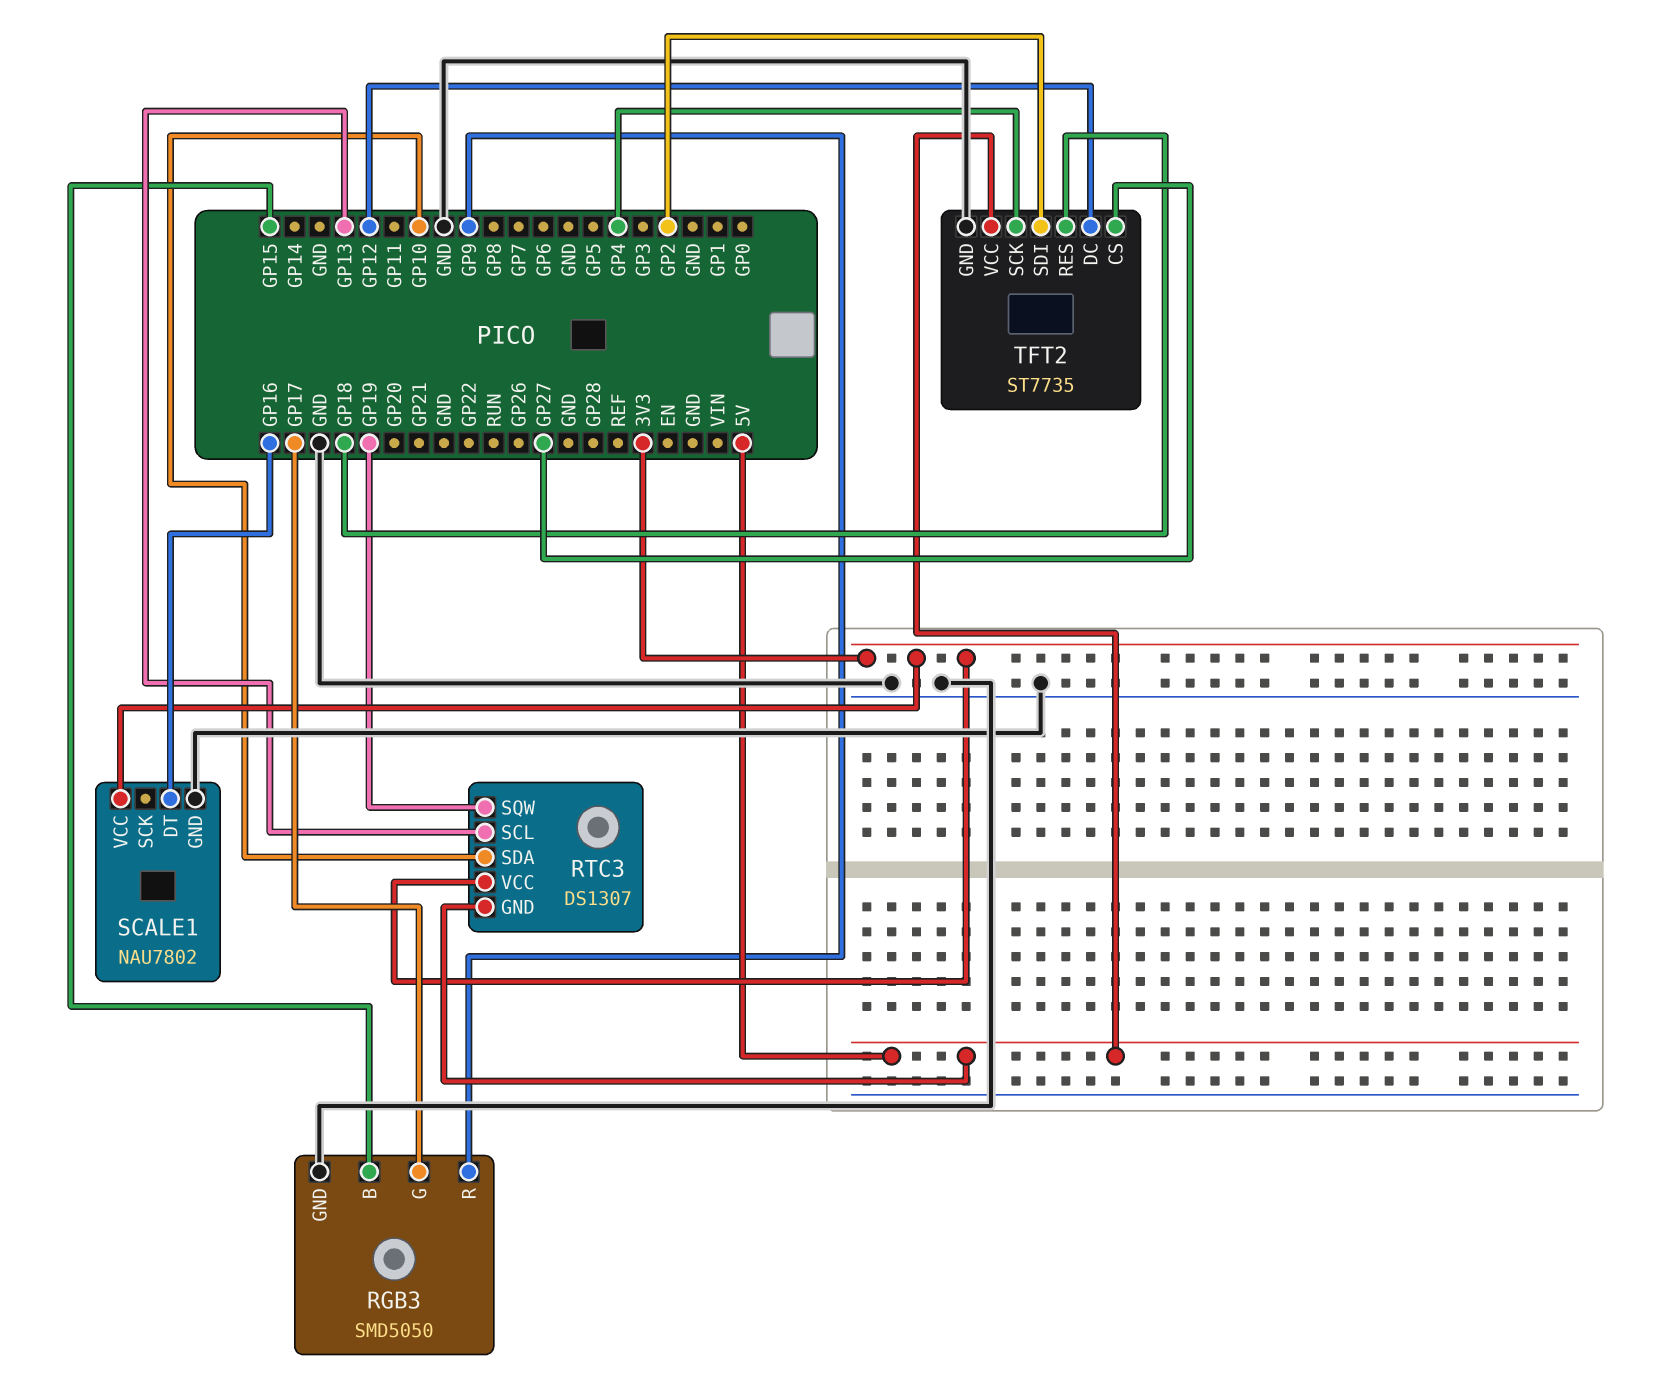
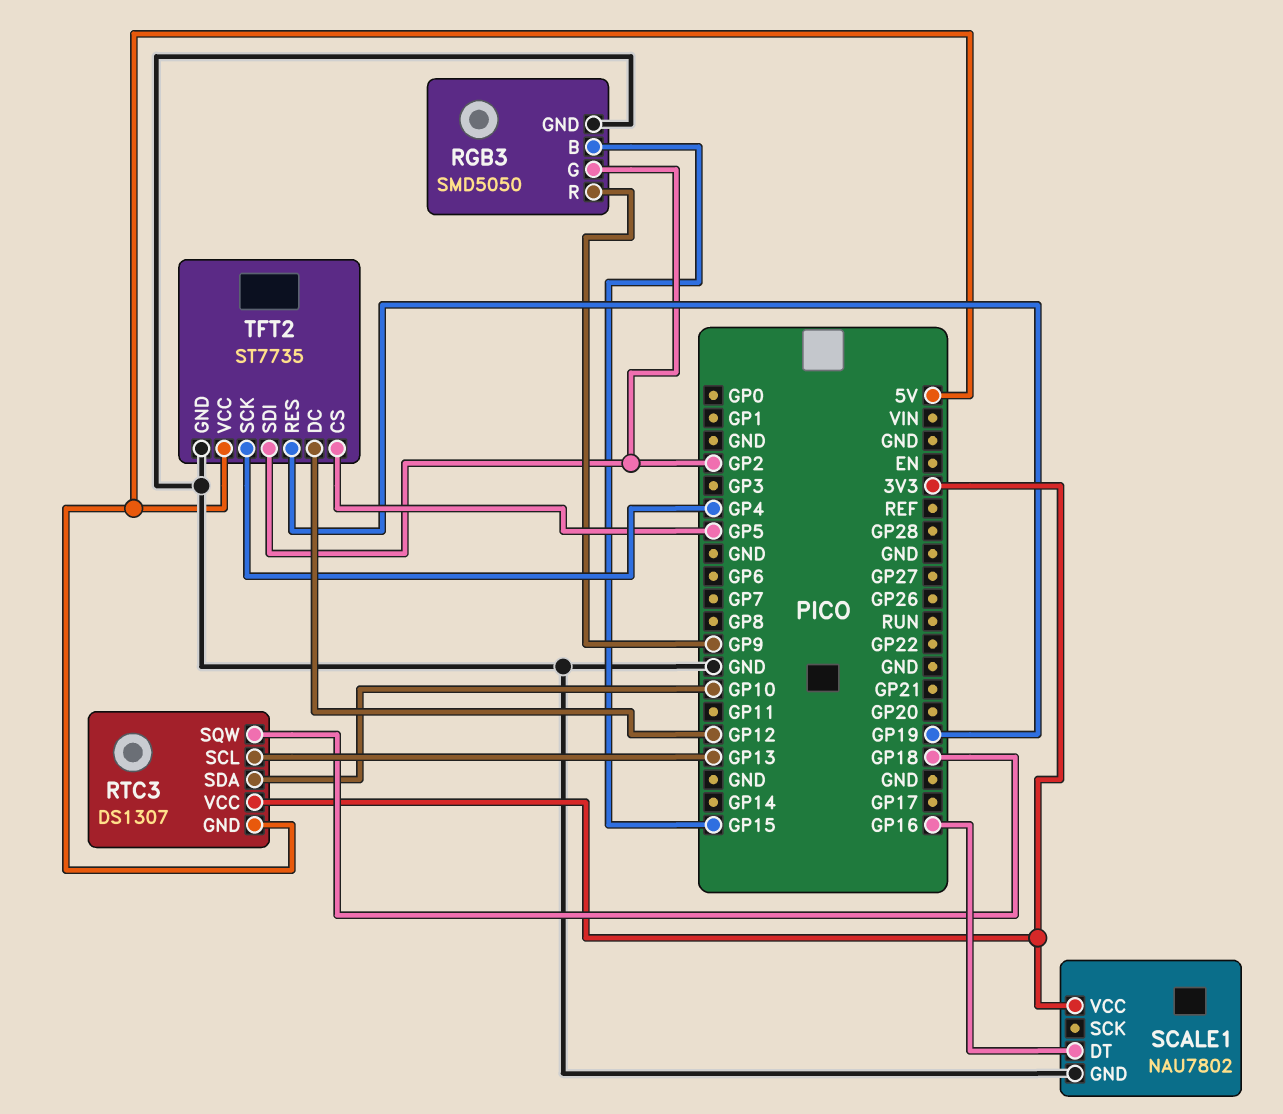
RGB3 pin G: GP17 -> GP2
RTC3 pin SQW: GP19 -> GP18
TFT2 pin CS: GP27 -> GP5
TFT2 pin RES: GP18 -> GP19

